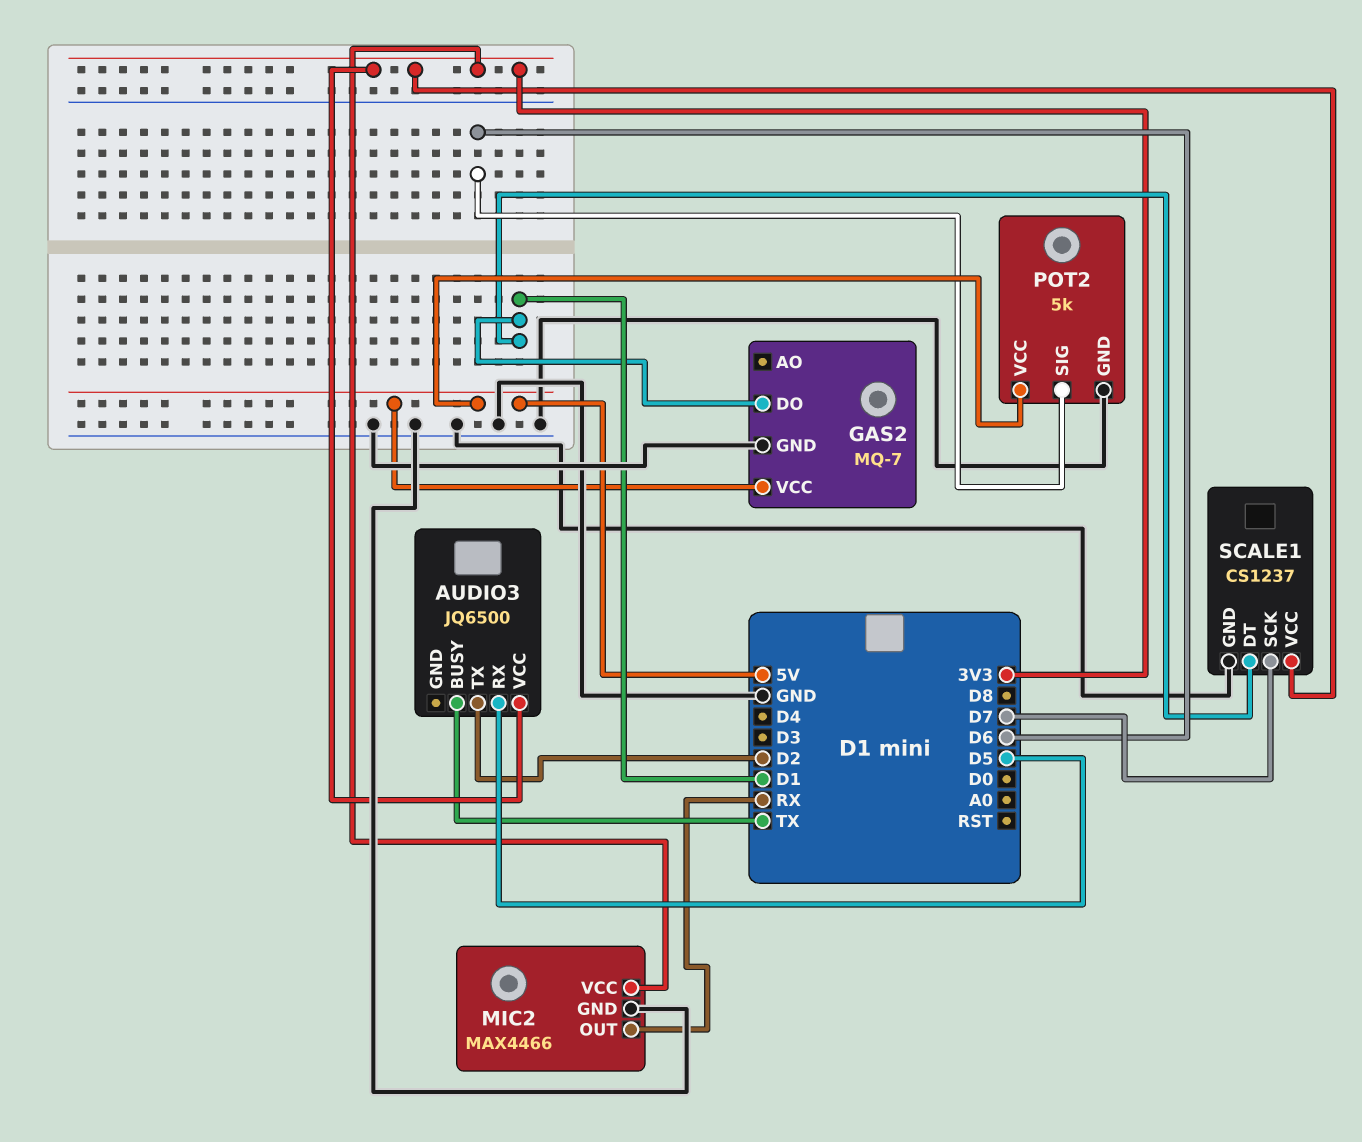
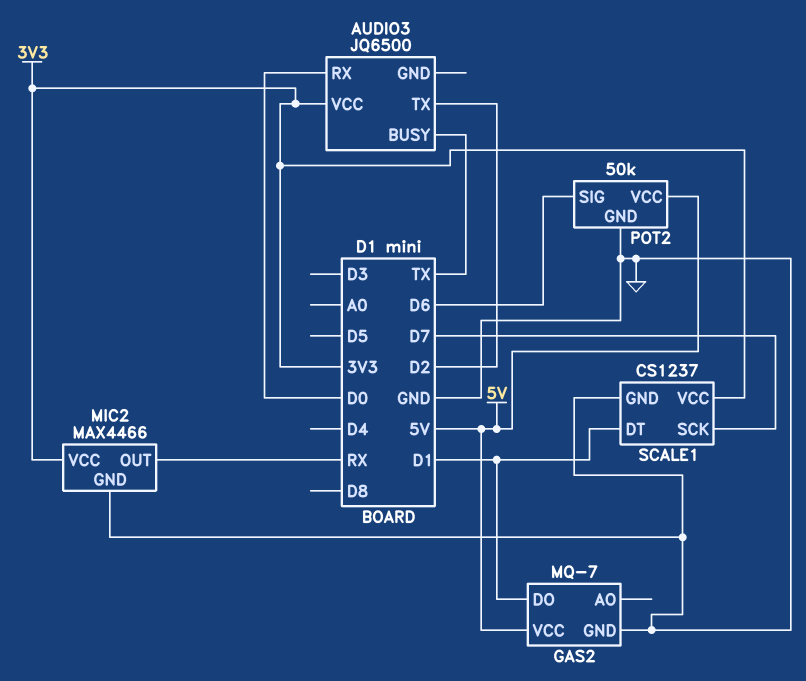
AUDIO3 pin RX: D5 -> D0
POT2: 5k -> 50k

